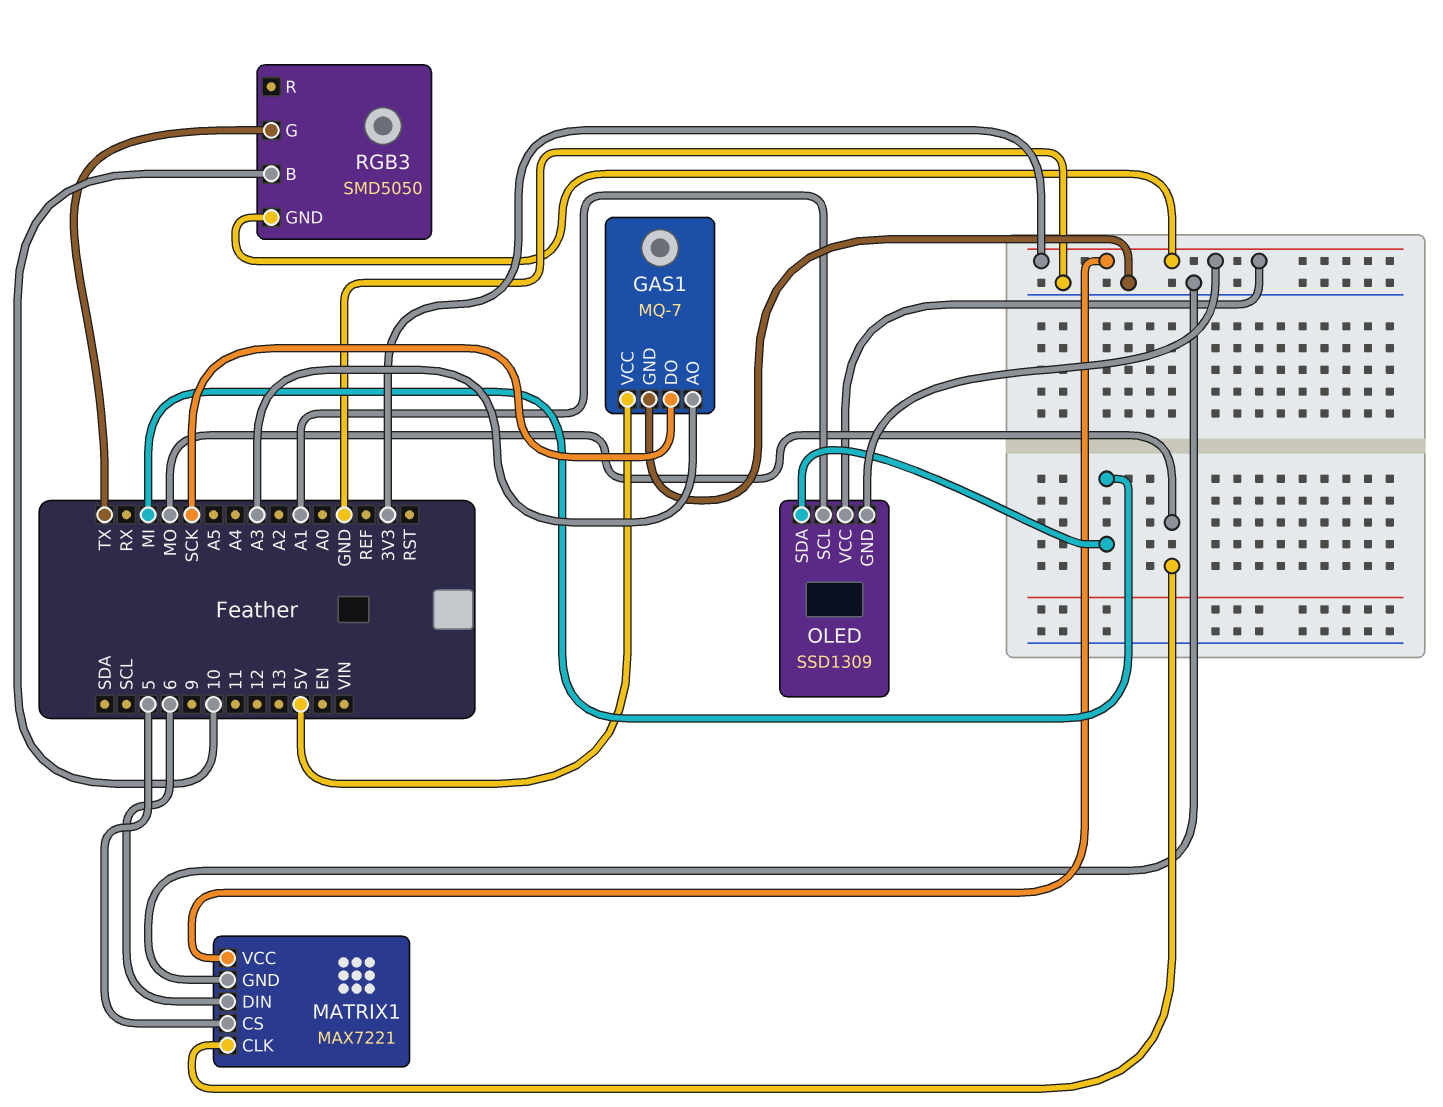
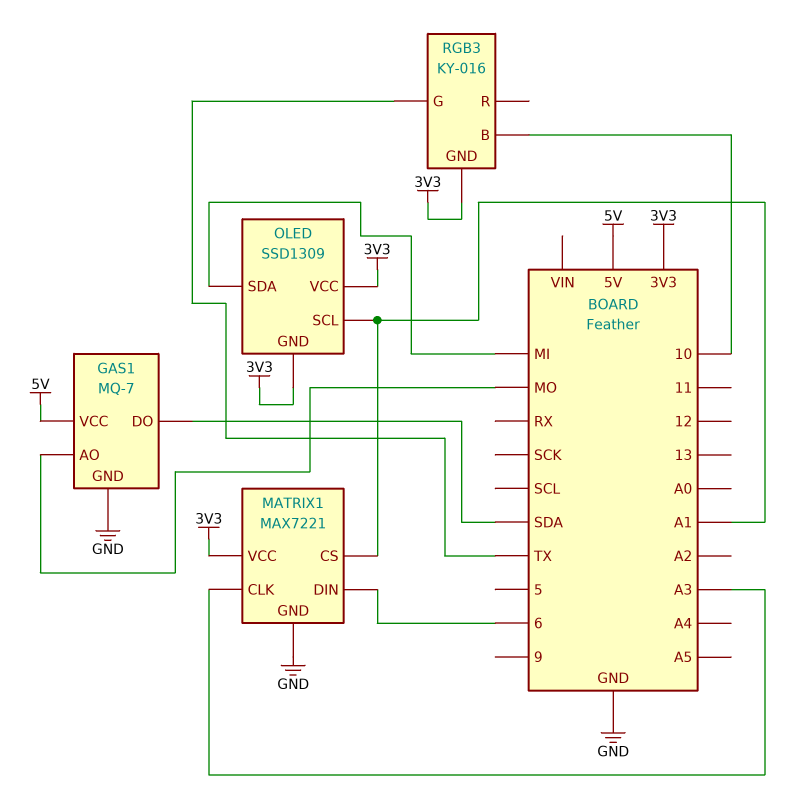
GAS1 pin AO: A3 -> MO
GAS1 pin DO: SCK -> SDA
MATRIX1 pin CLK: MO -> A3
MATRIX1 pin CS: 5 -> A1
RGB3: SMD5050 -> KY-016

